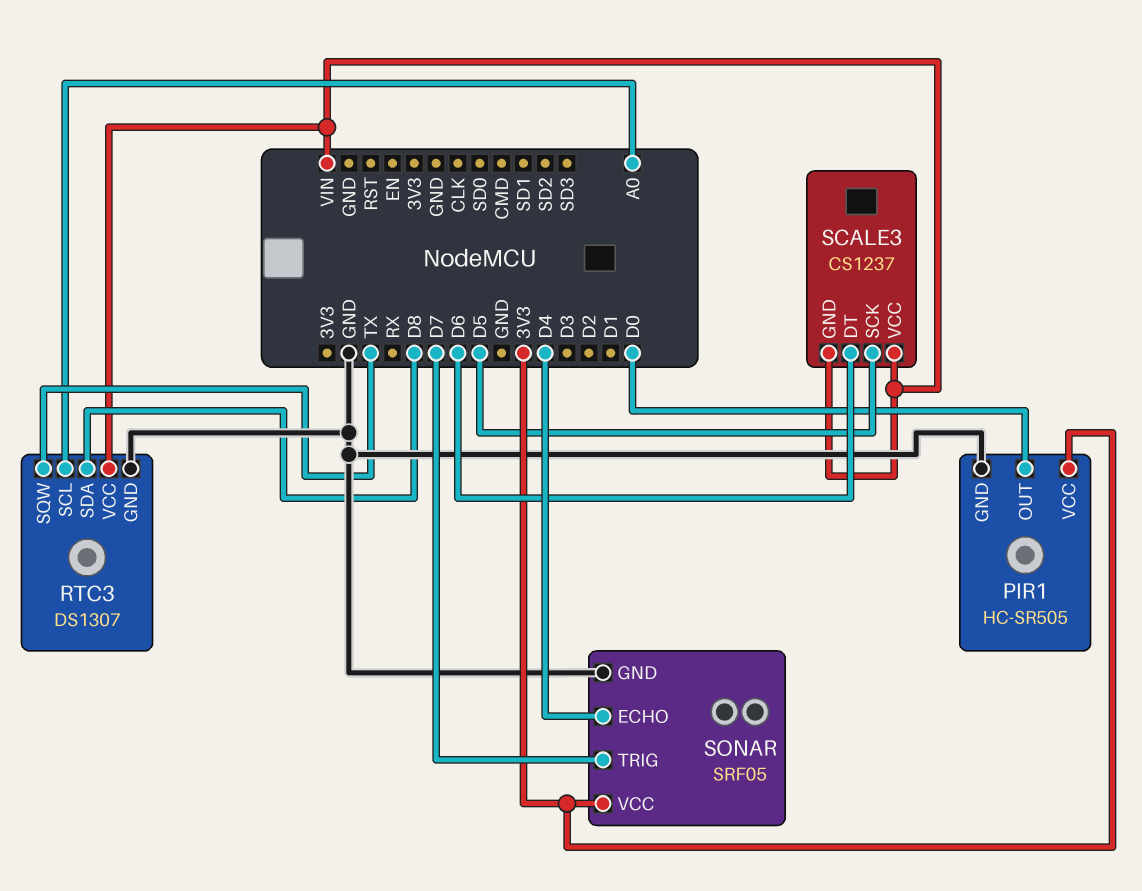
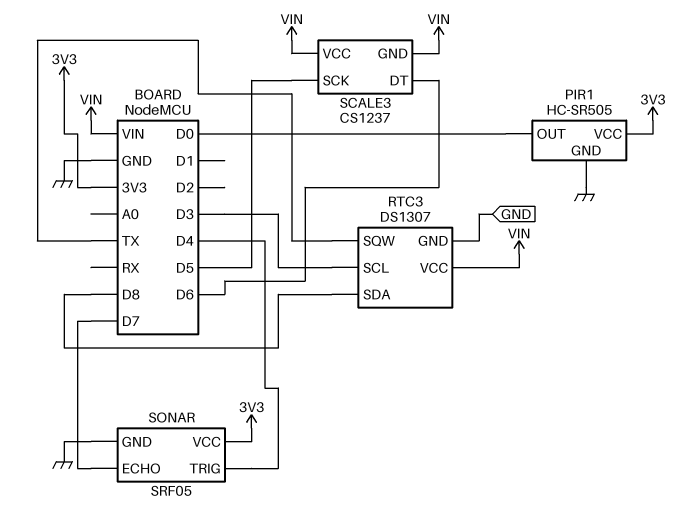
RTC3 pin SCL: A0 -> D3
SONAR pin ECHO: D4 -> D7
SONAR pin TRIG: D7 -> D4

